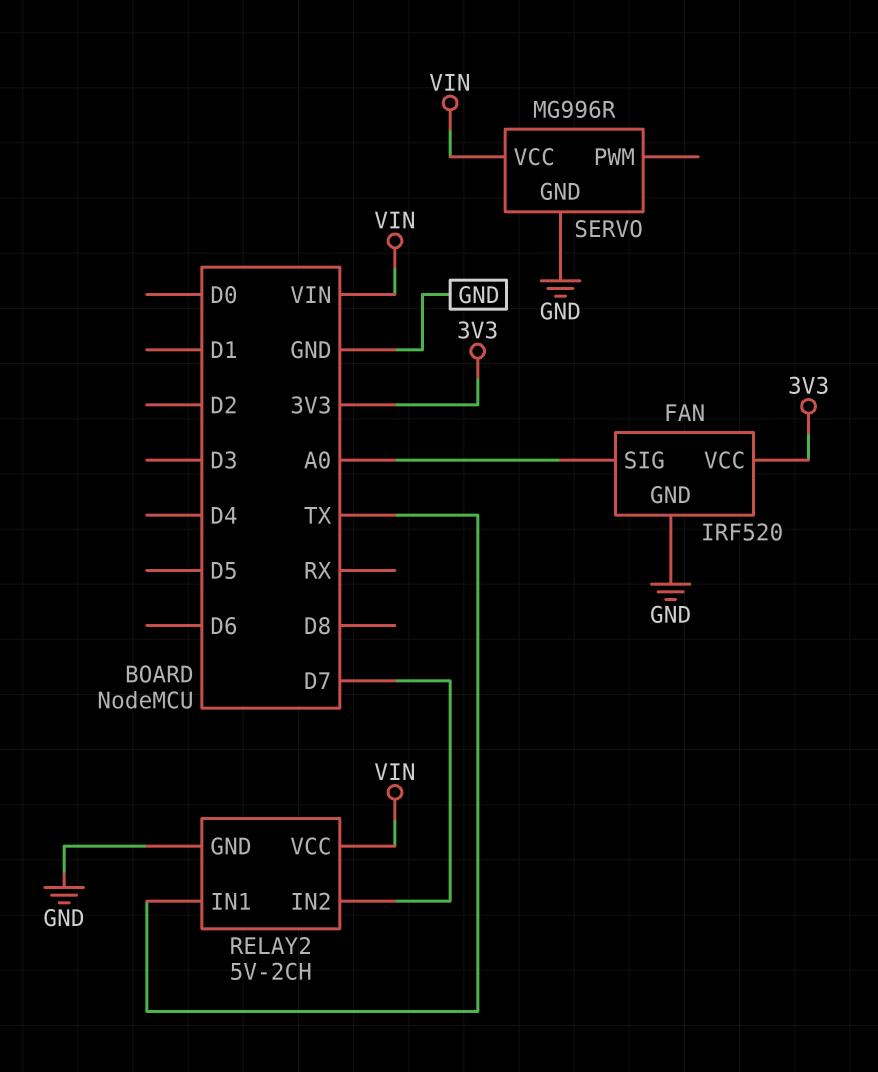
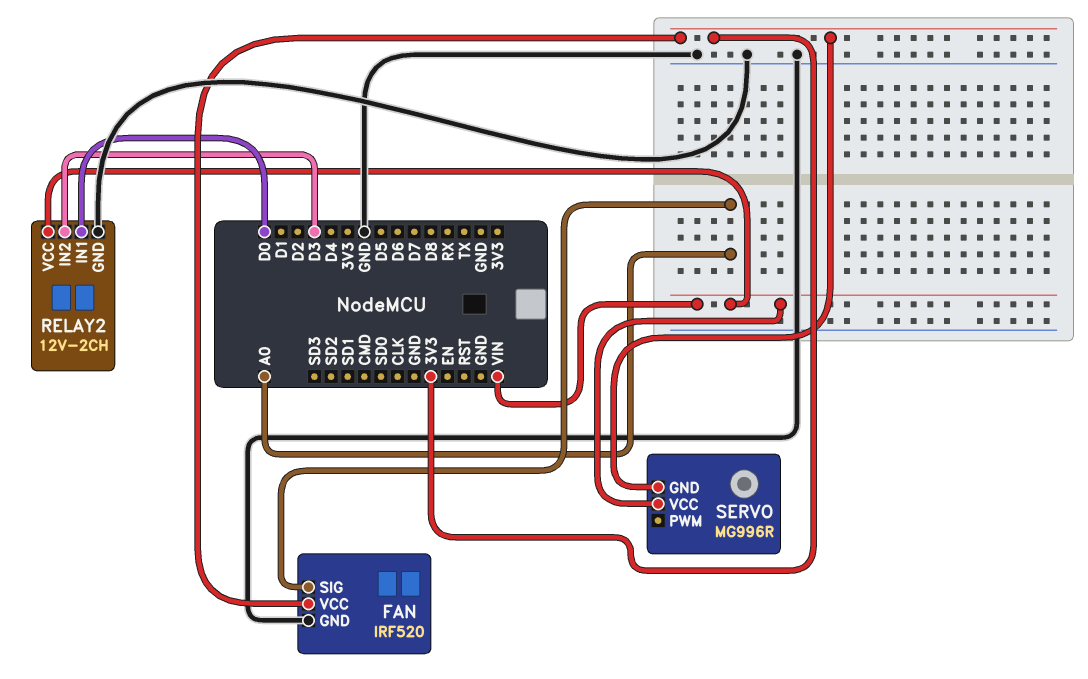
RELAY2: 5V-2CH -> 12V-2CH
RELAY2 pin IN1: TX -> D0
RELAY2 pin IN2: D7 -> D3
SERVO pin GND: GND -> 3V3

